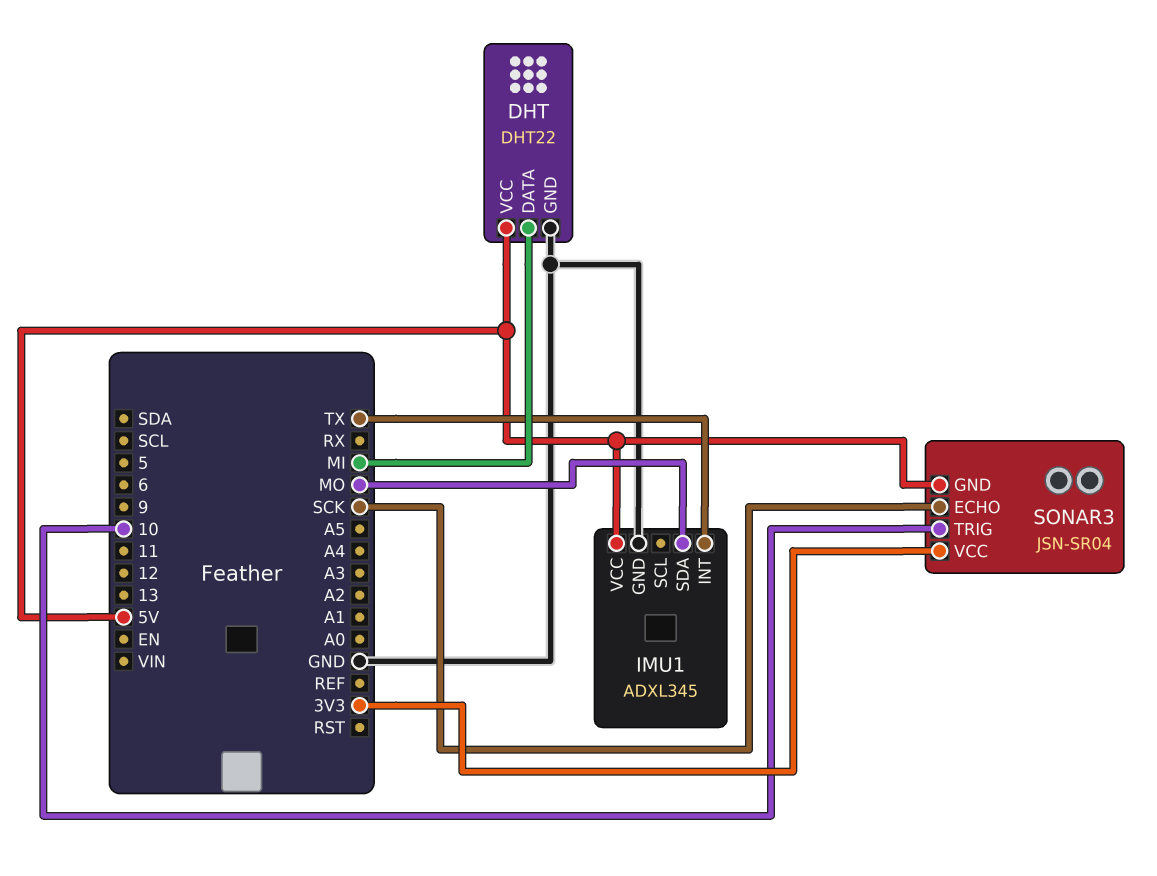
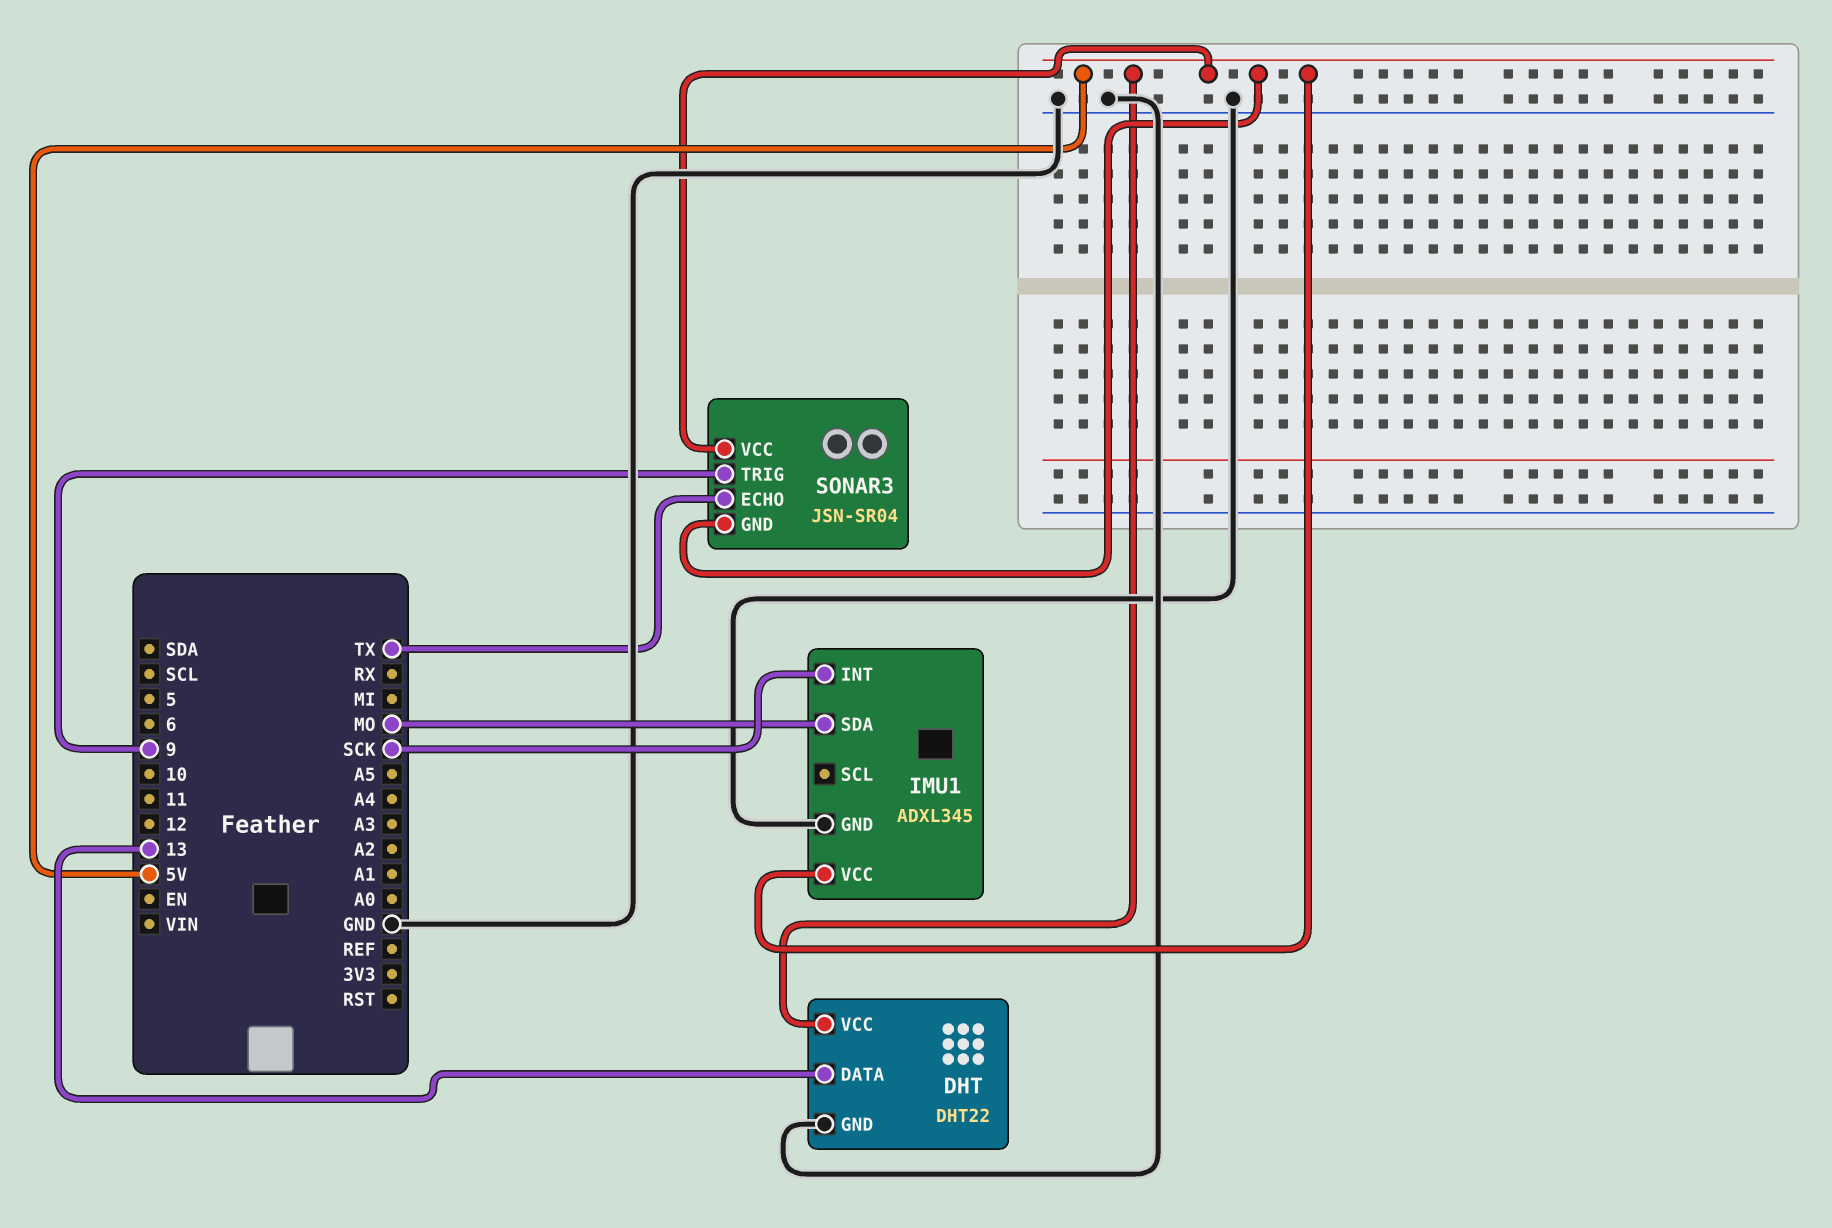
DHT pin DATA: MI -> 13
IMU1 pin INT: TX -> SCK
SONAR3 pin ECHO: SCK -> TX
SONAR3 pin TRIG: 10 -> 9
SONAR3 pin VCC: 3V3 -> 5V

